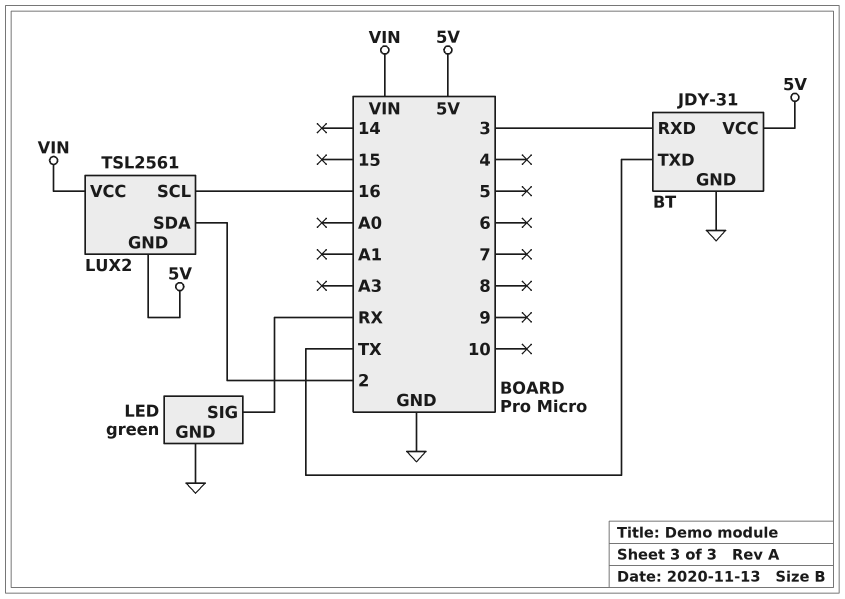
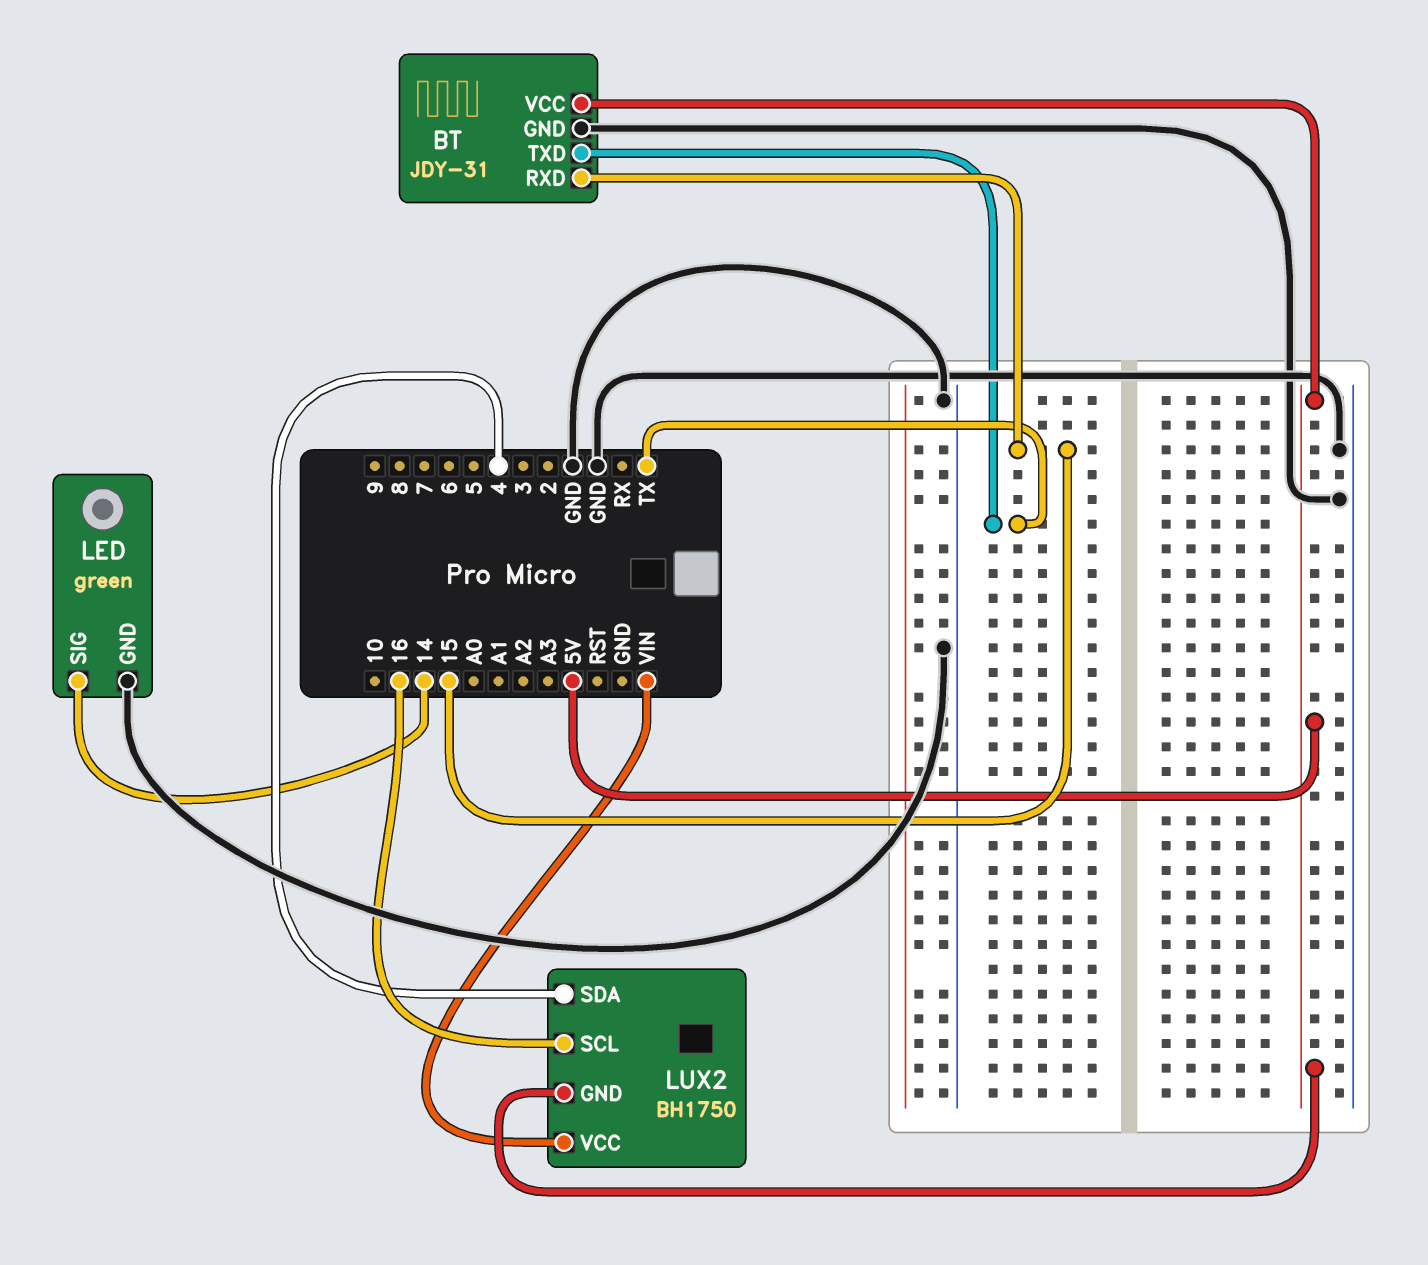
BT pin RXD: 3 -> 15
LED pin SIG: RX -> 14
LUX2: TSL2561 -> BH1750
LUX2 pin SDA: 2 -> 4

